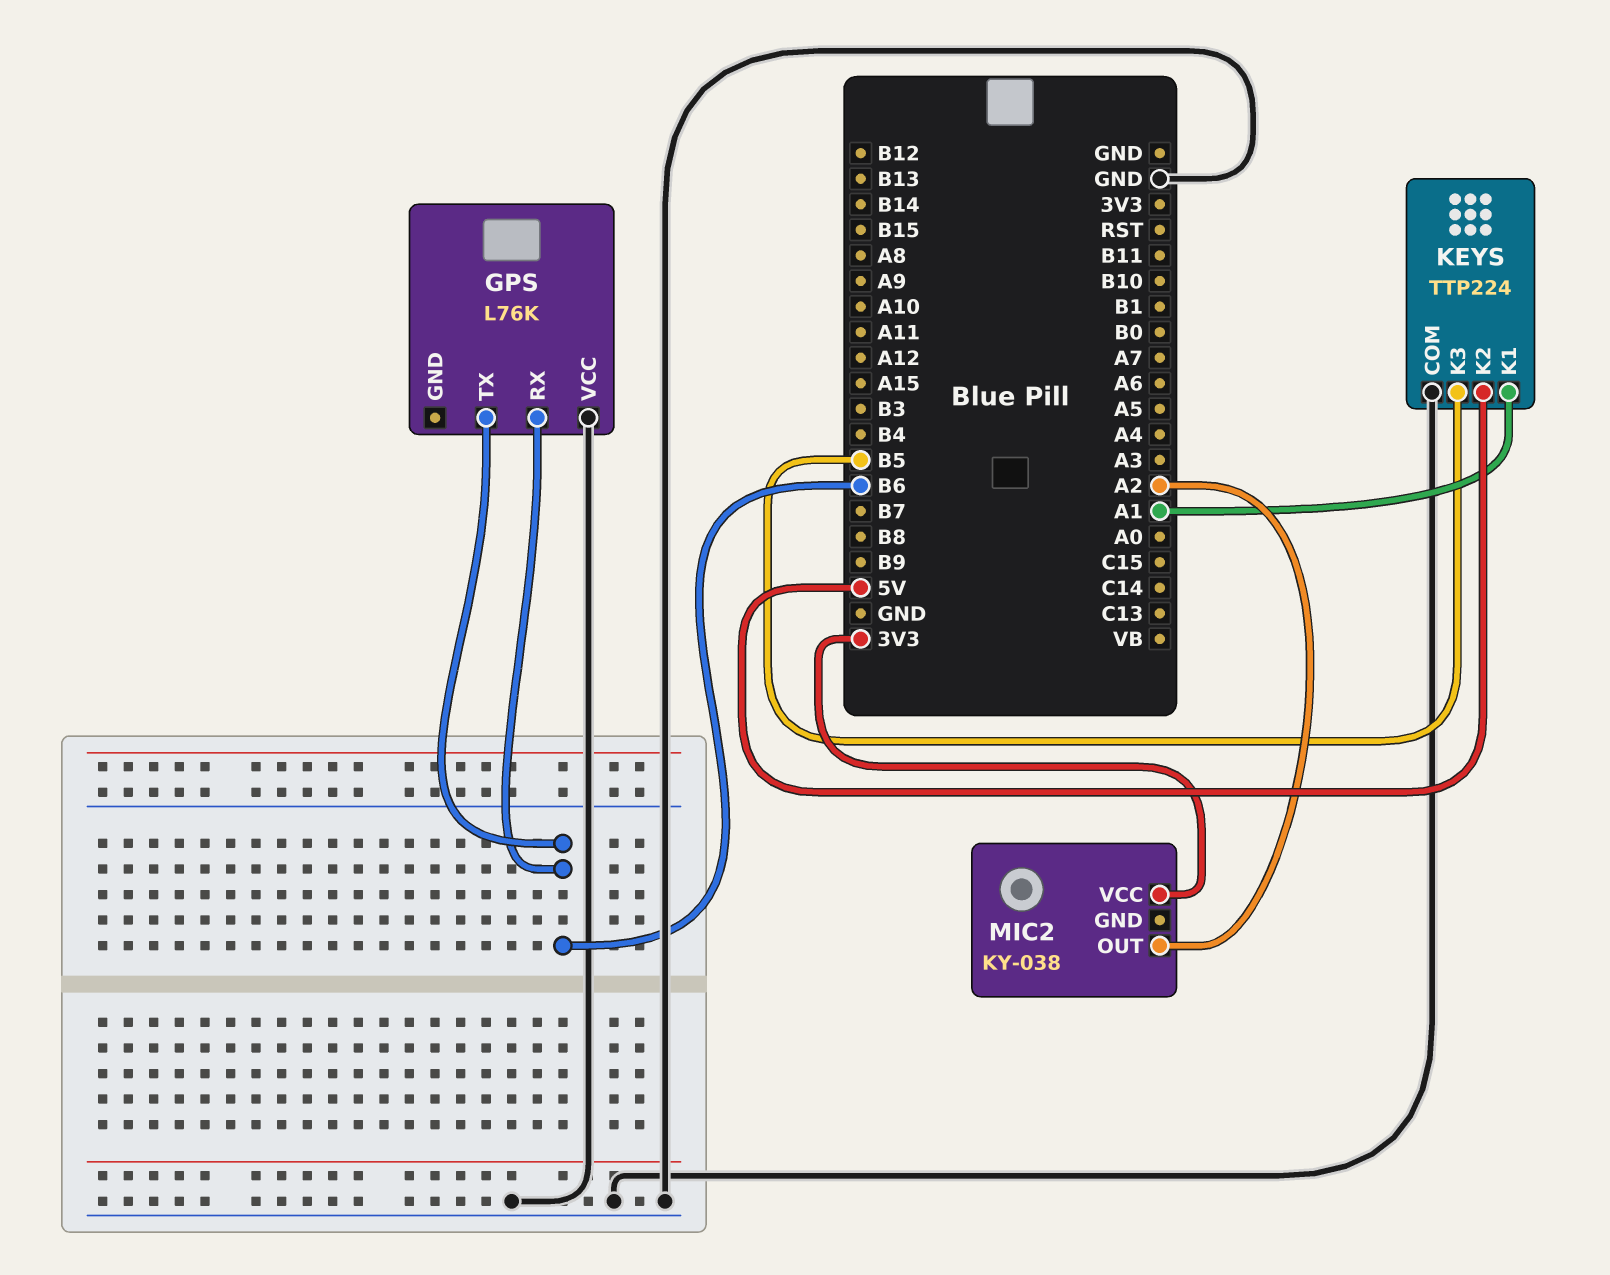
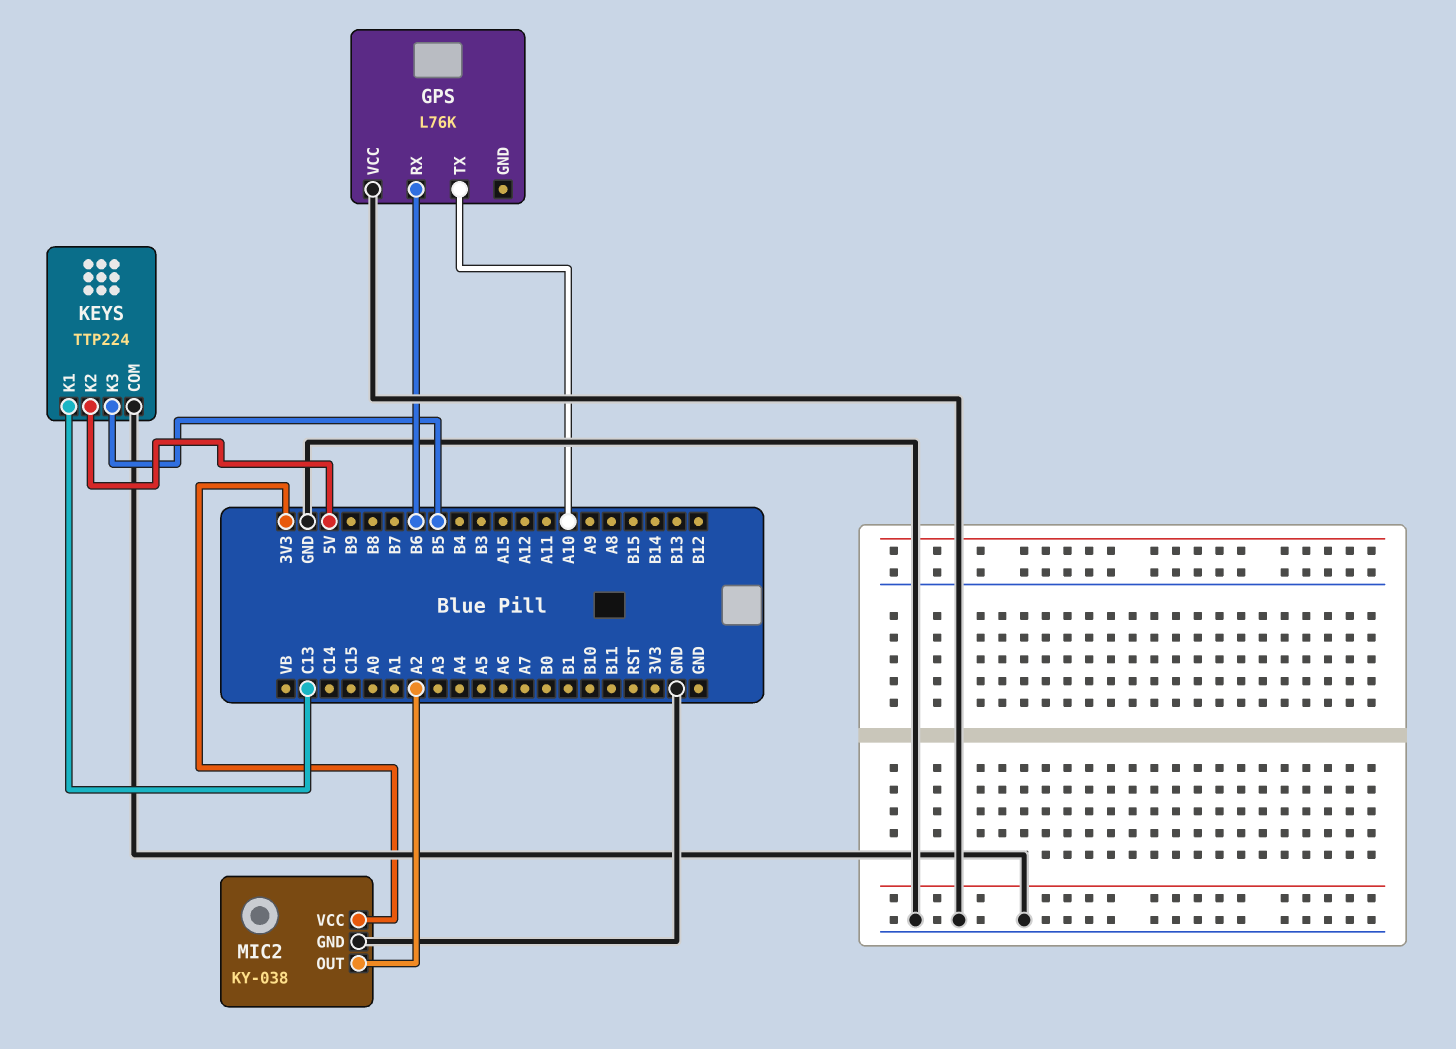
GPS pin TX: B6 -> A10
KEYS pin K1: A1 -> C13
MIC2 pin GND: none -> GND

